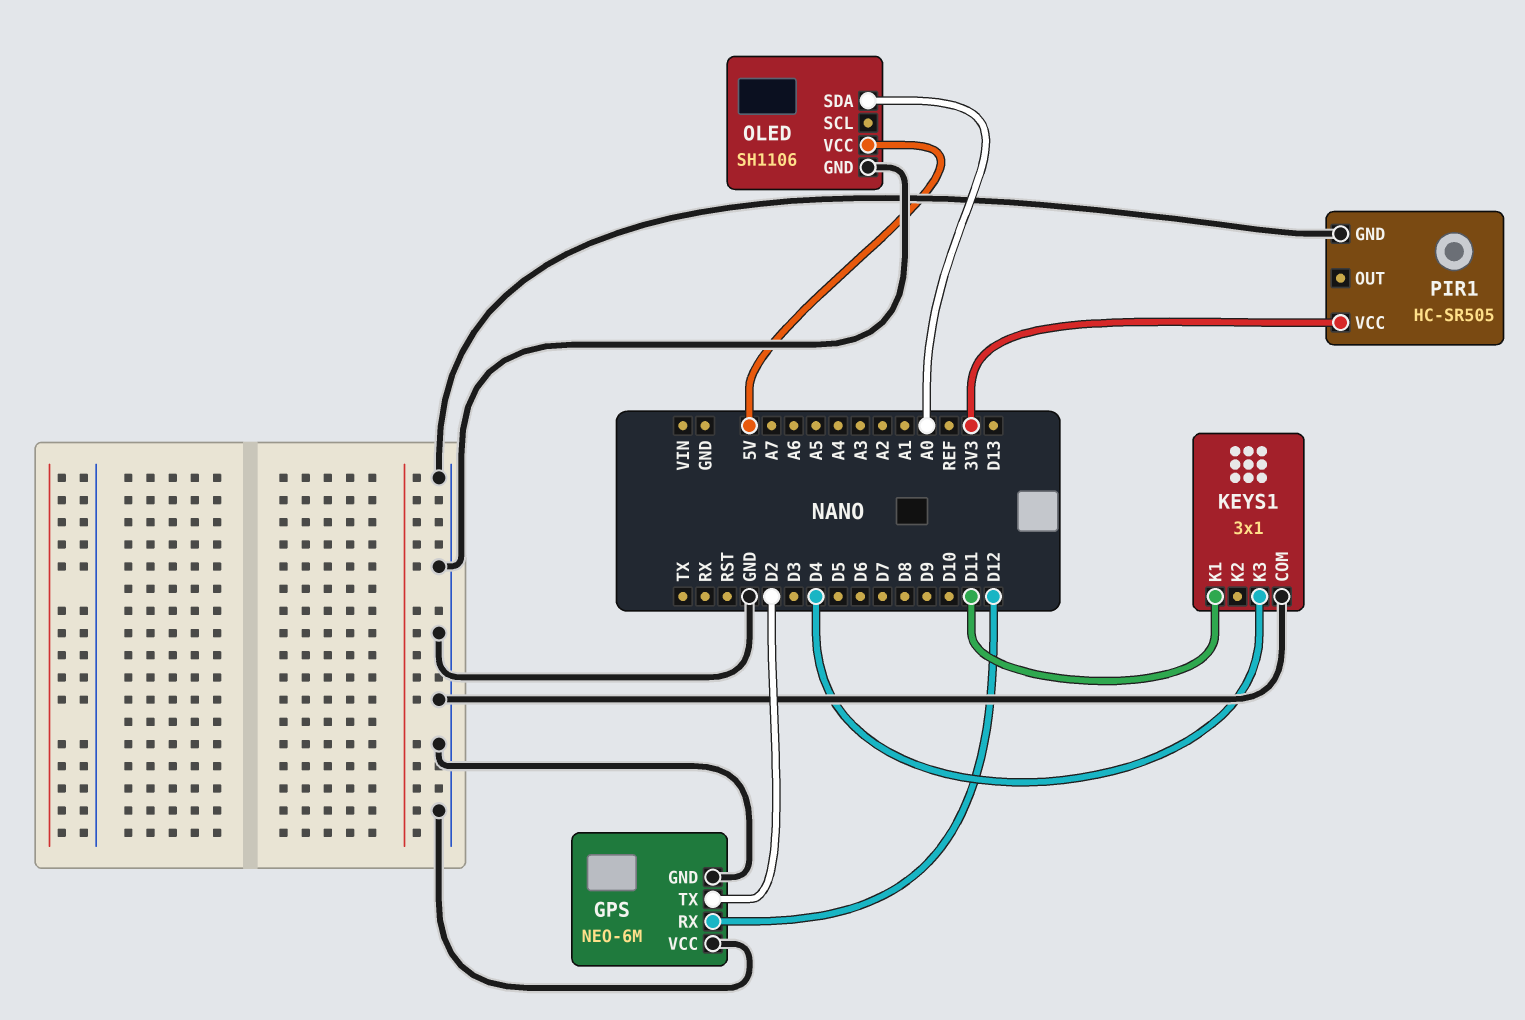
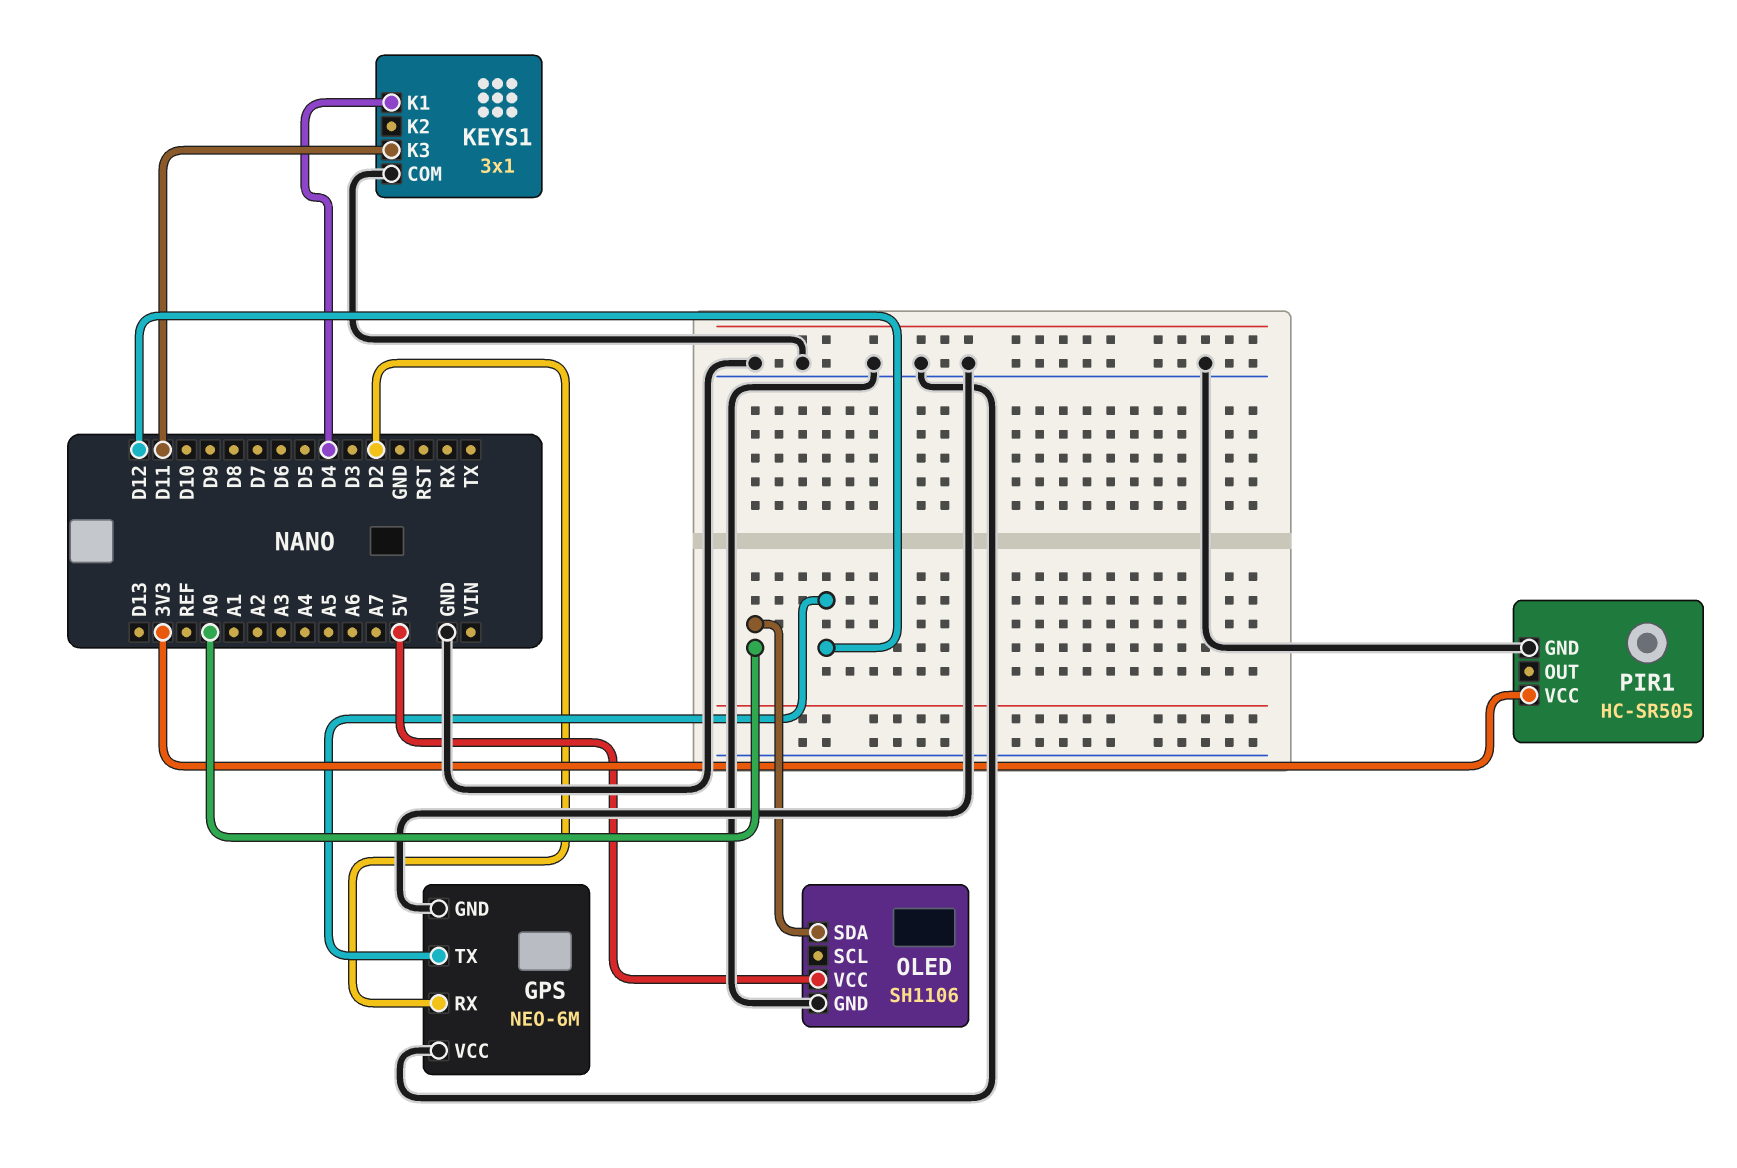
GPS pin RX: D12 -> D2
GPS pin TX: D2 -> D12
KEYS1 pin K1: D11 -> D4
KEYS1 pin K3: D4 -> D11

